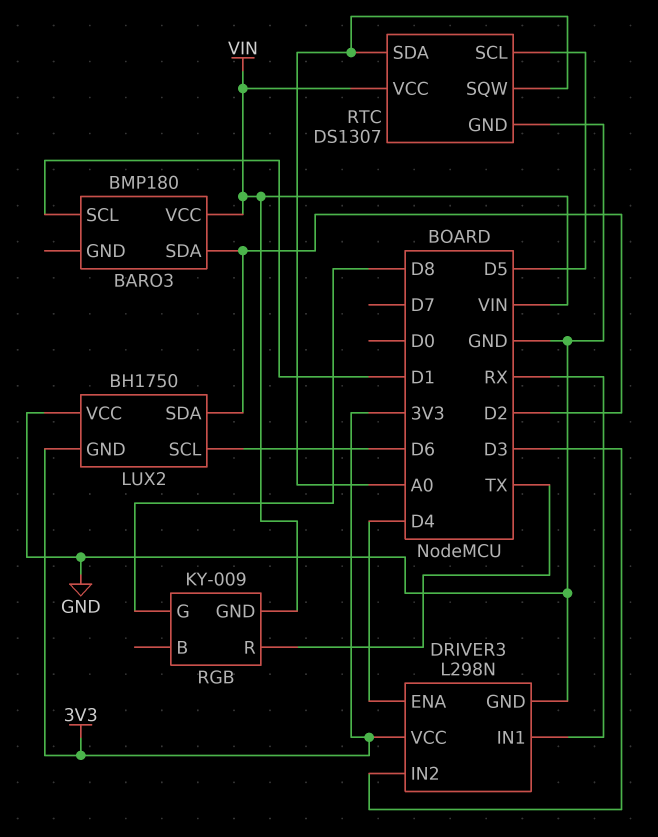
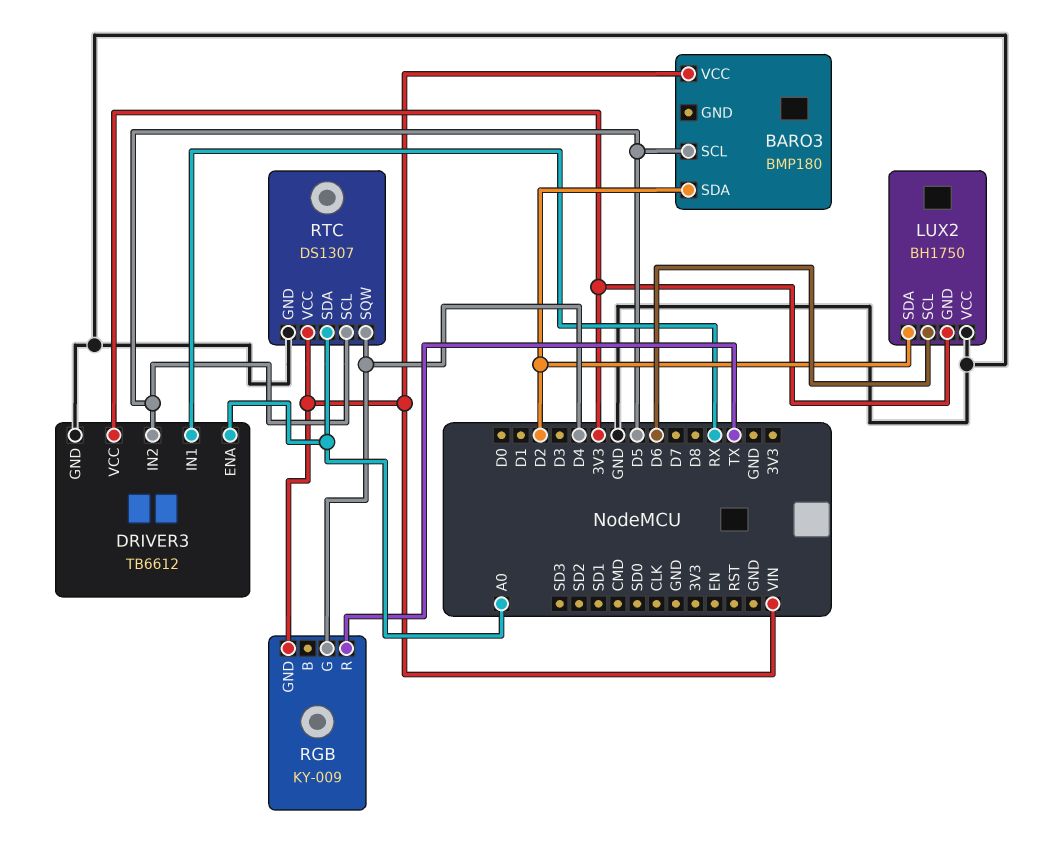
BARO3 pin SCL: D1 -> D5
DRIVER3: L298N -> TB6612
DRIVER3 pin ENA: D4 -> A0
DRIVER3 pin IN2: D3 -> D5
RGB pin G: D8 -> D4
RTC pin SQW: A0 -> D4

